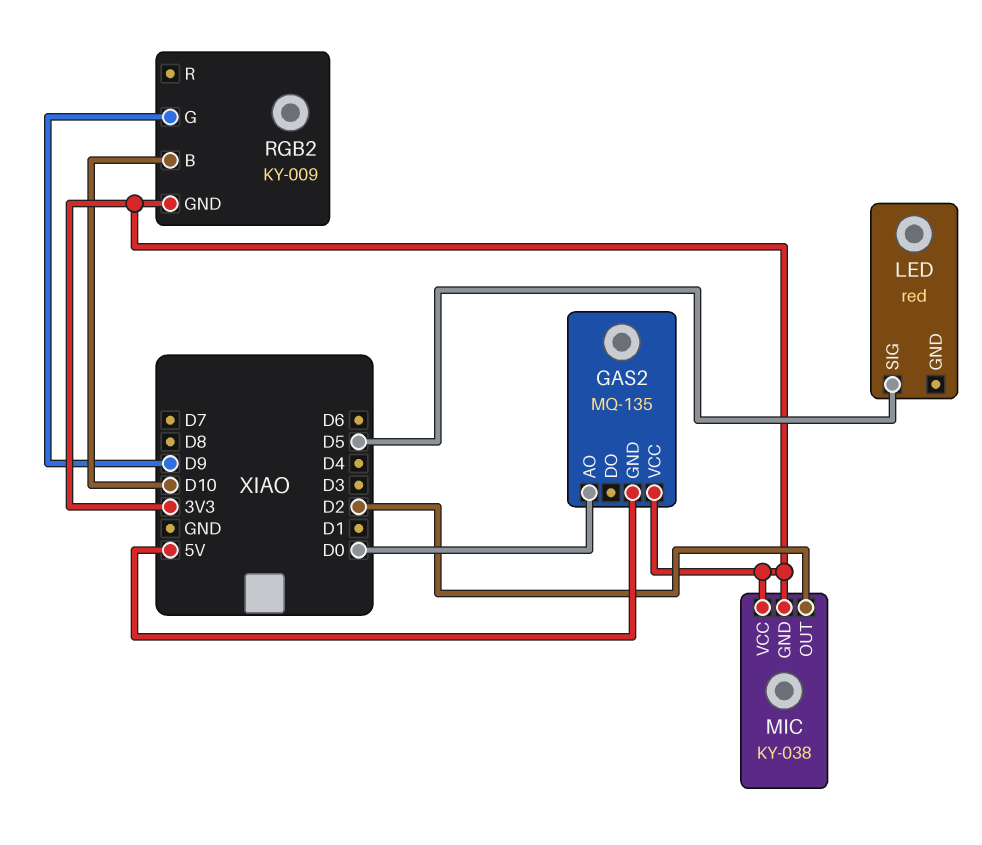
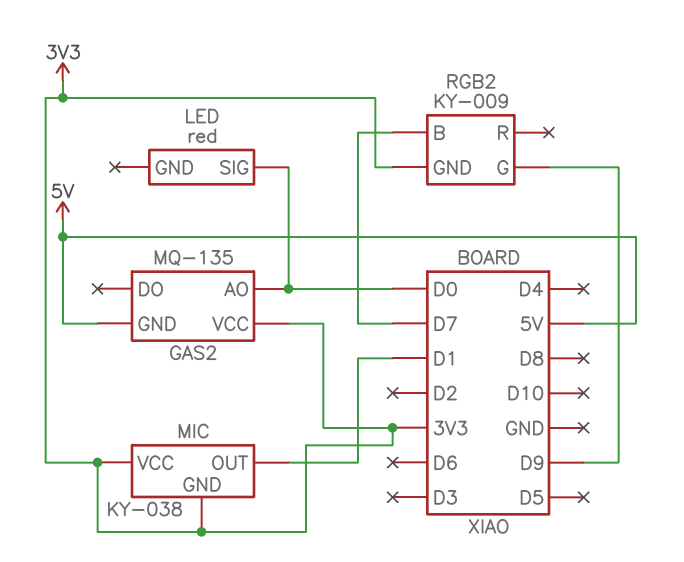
LED pin SIG: D5 -> D0
MIC pin OUT: D2 -> D1
RGB2 pin B: D10 -> D7

